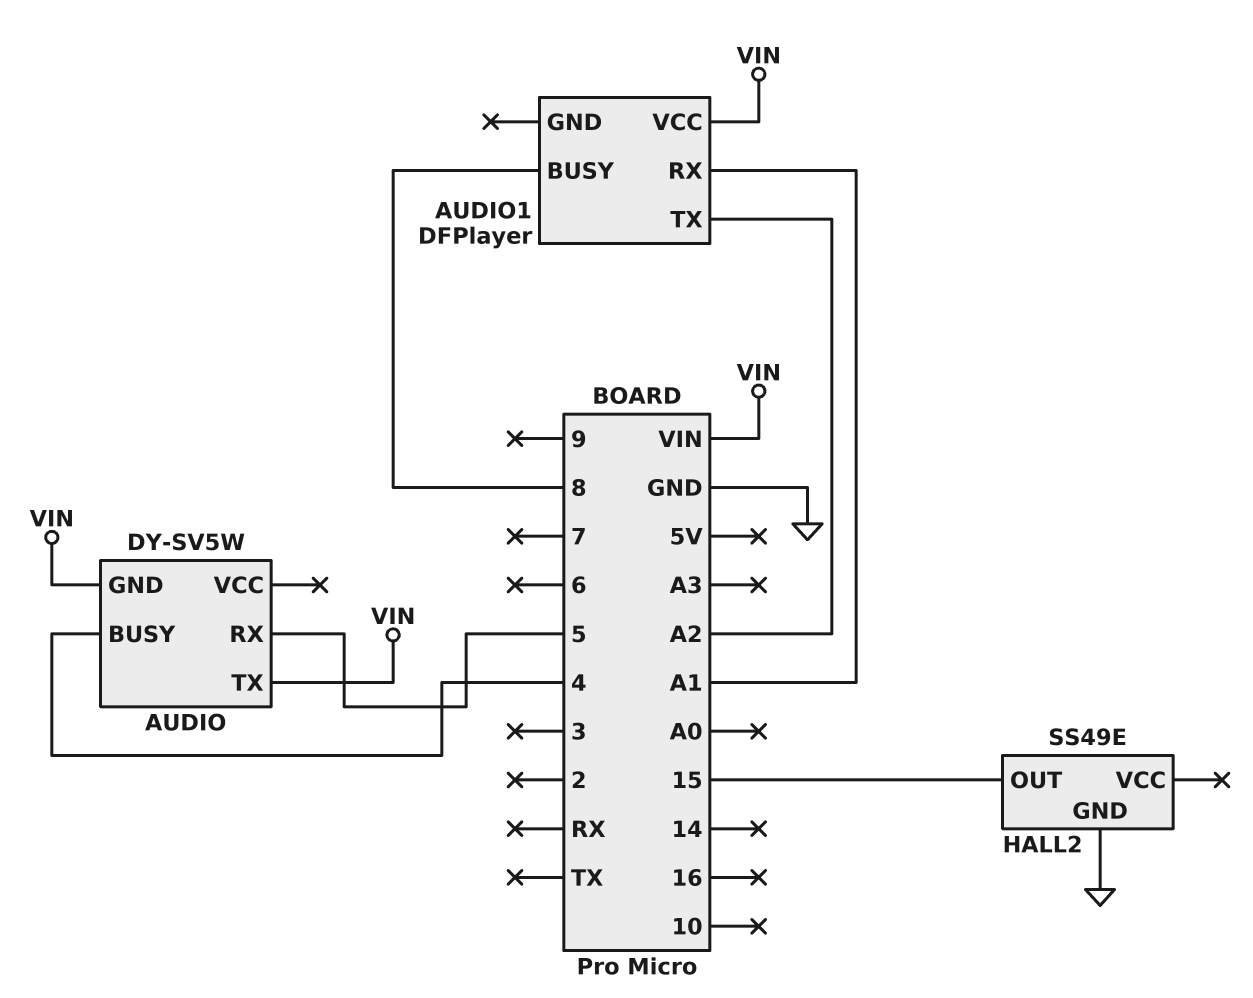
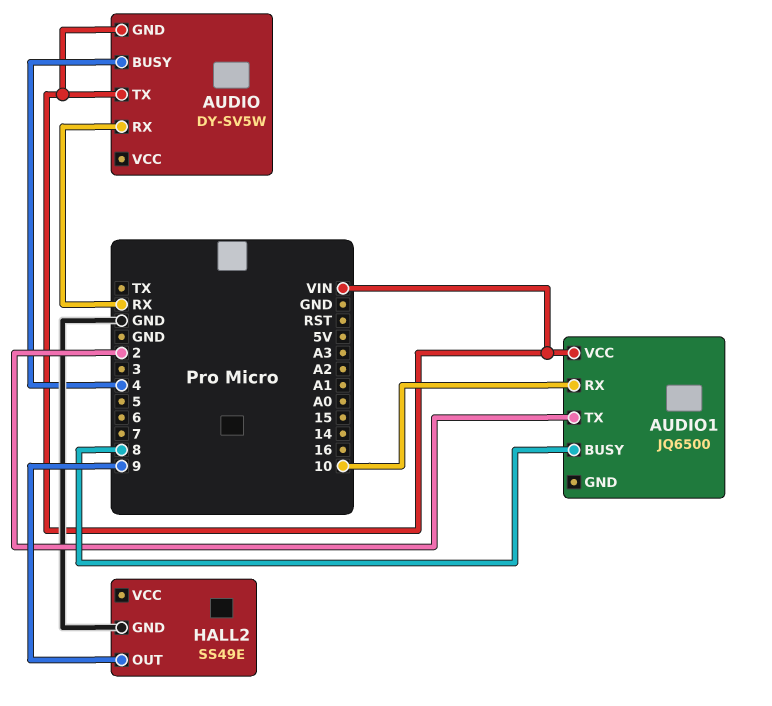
AUDIO pin RX: 5 -> RX
AUDIO1: DFPlayer -> JQ6500
AUDIO1 pin RX: A1 -> 10
AUDIO1 pin TX: A2 -> 2
HALL2 pin OUT: 15 -> 9

